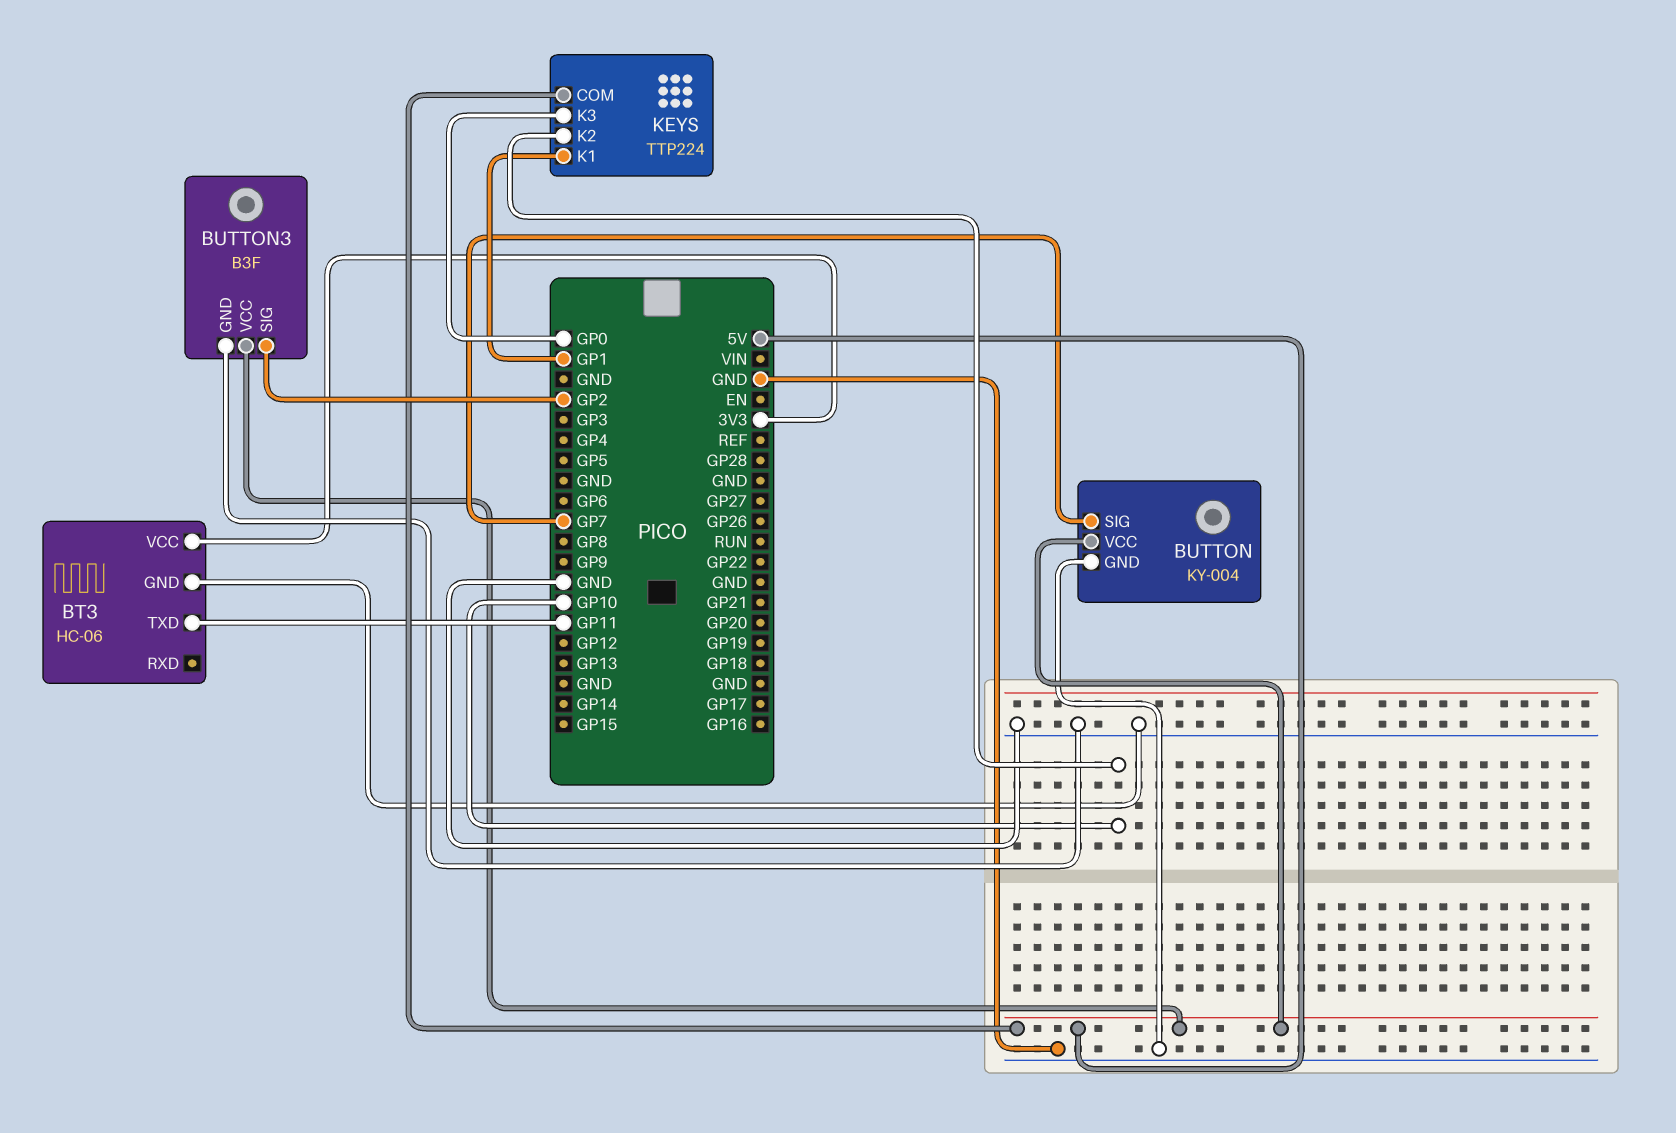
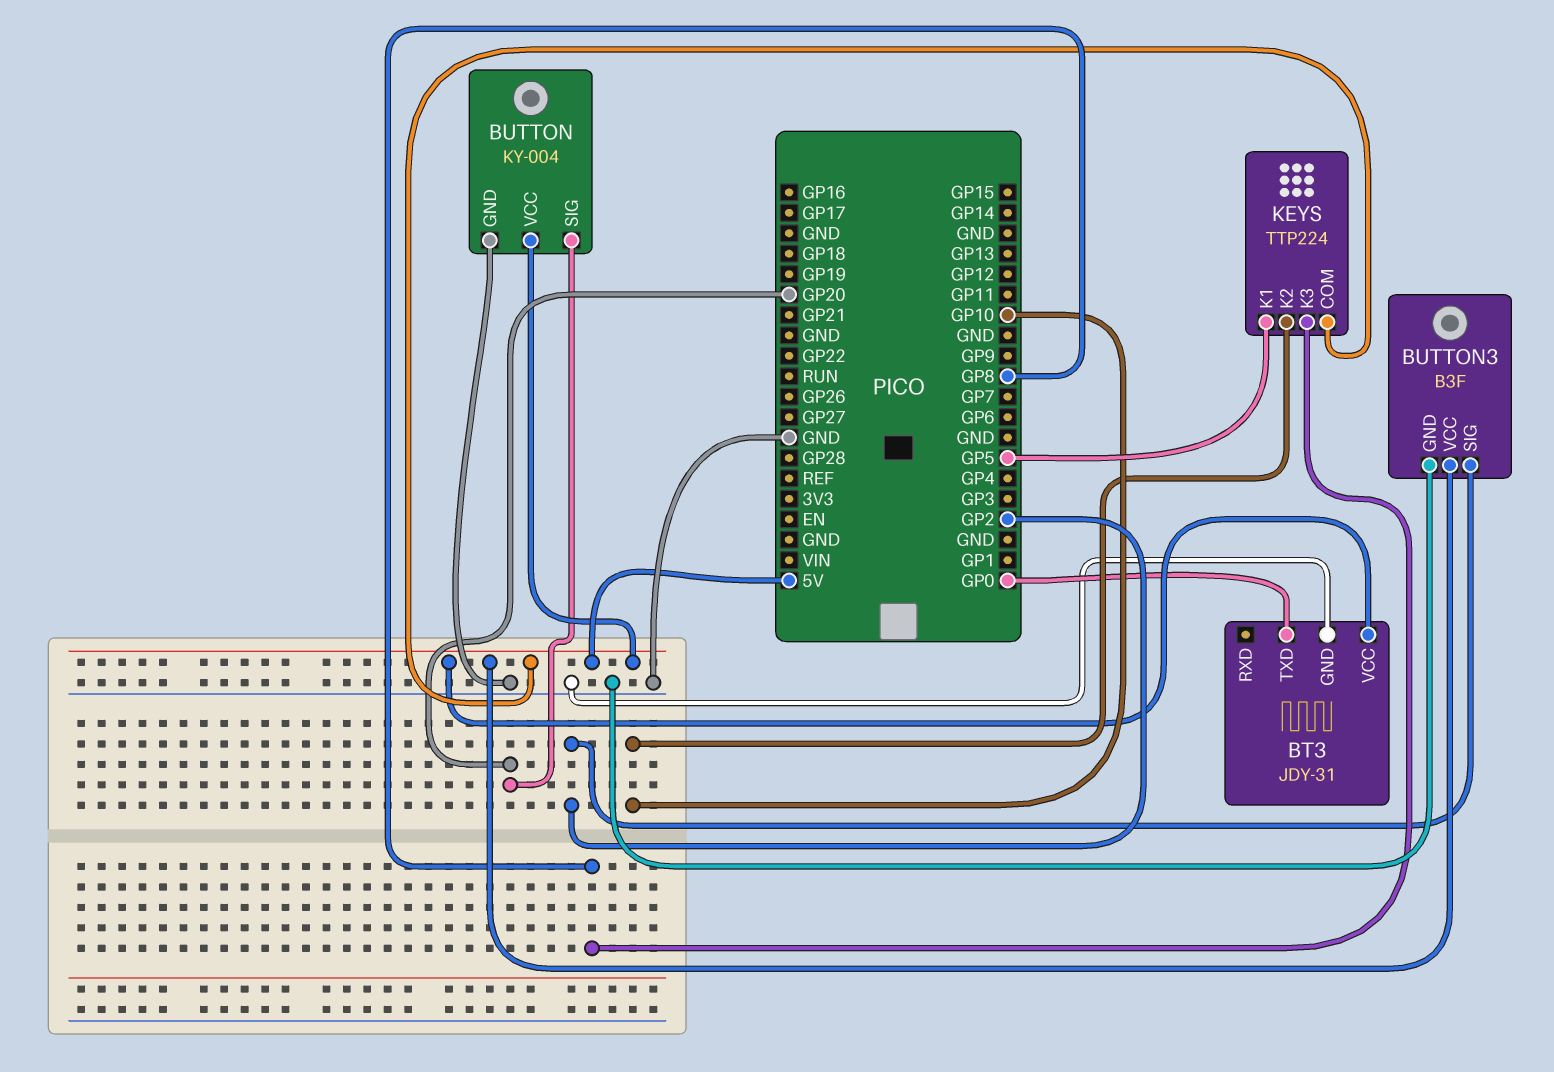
BT3: HC-06 -> JDY-31
BT3 pin TXD: GP11 -> GP0
BT3 pin VCC: 3V3 -> 5V
BUTTON pin SIG: GP7 -> GP20
KEYS pin K1: GP1 -> GP5
KEYS pin K3: GP0 -> GP8

